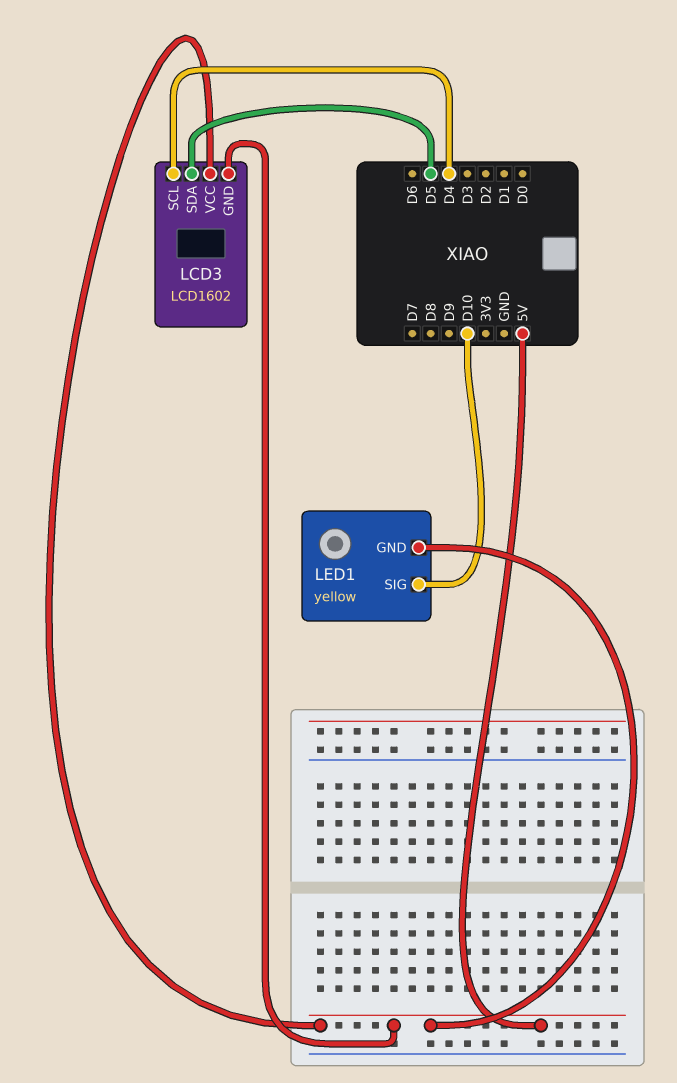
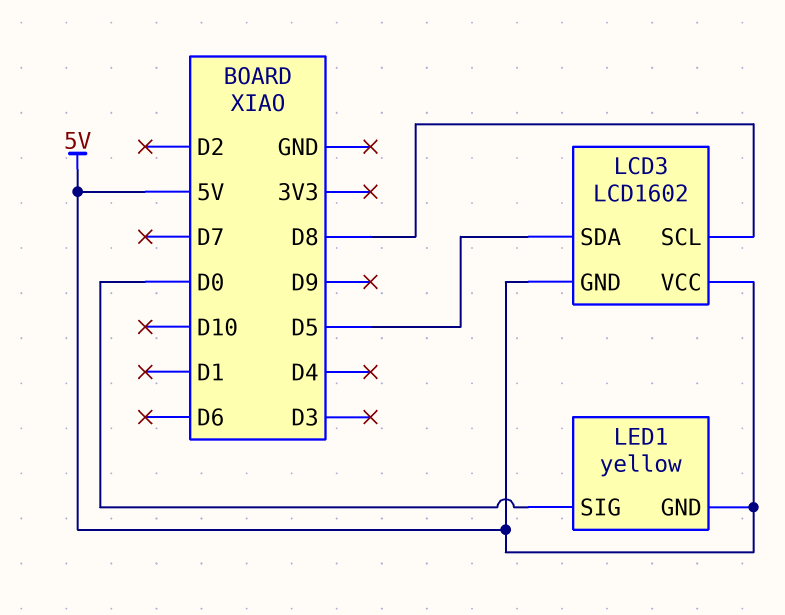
LCD3 pin SCL: D4 -> D8
LED1 pin SIG: D10 -> D0

